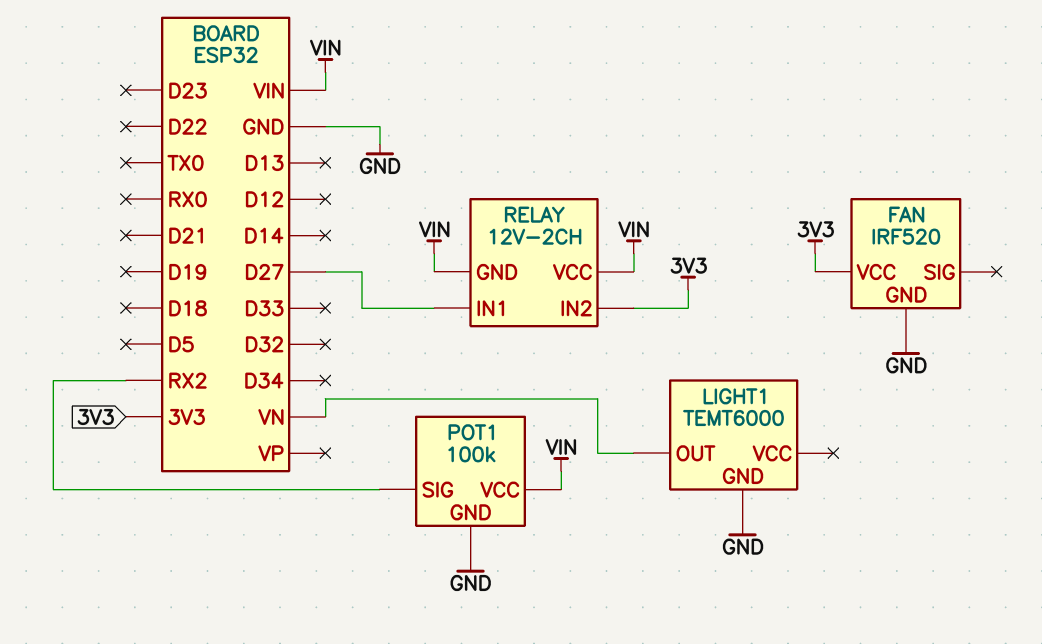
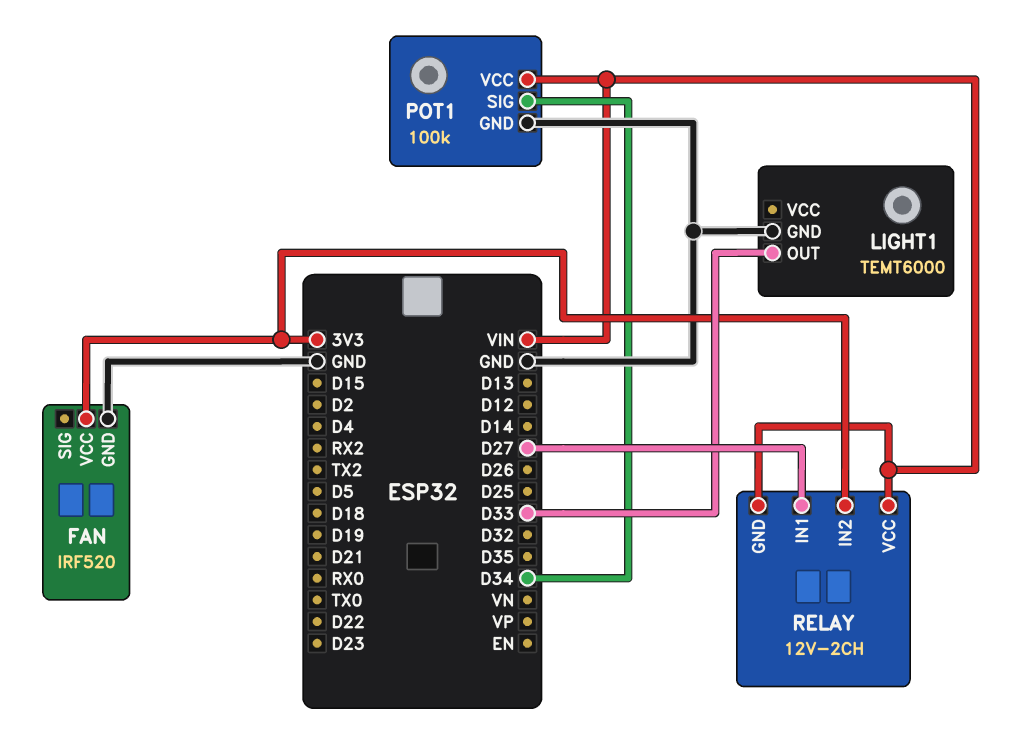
LIGHT1 pin OUT: VN -> D33
POT1 pin SIG: RX2 -> D34

